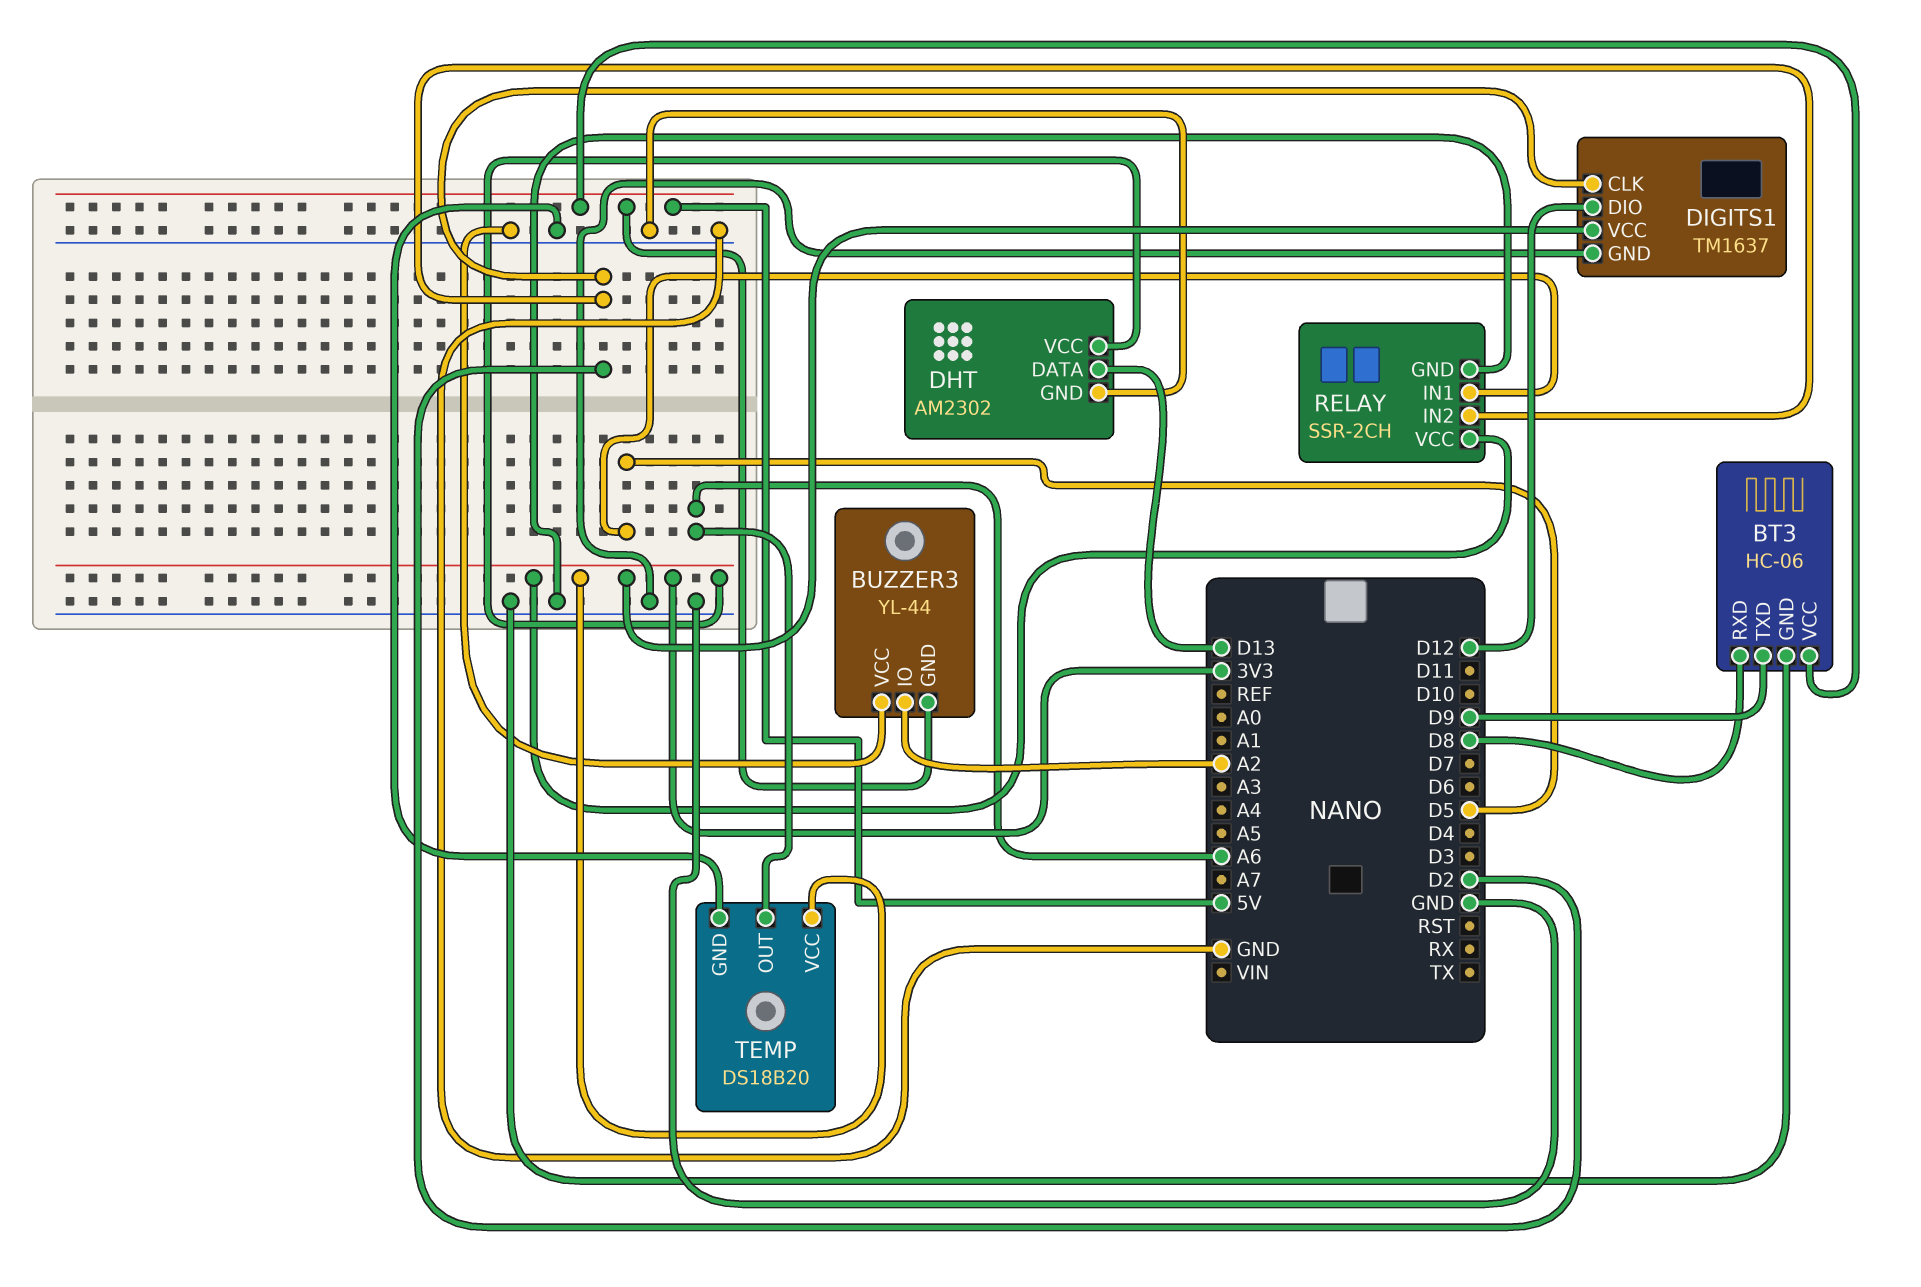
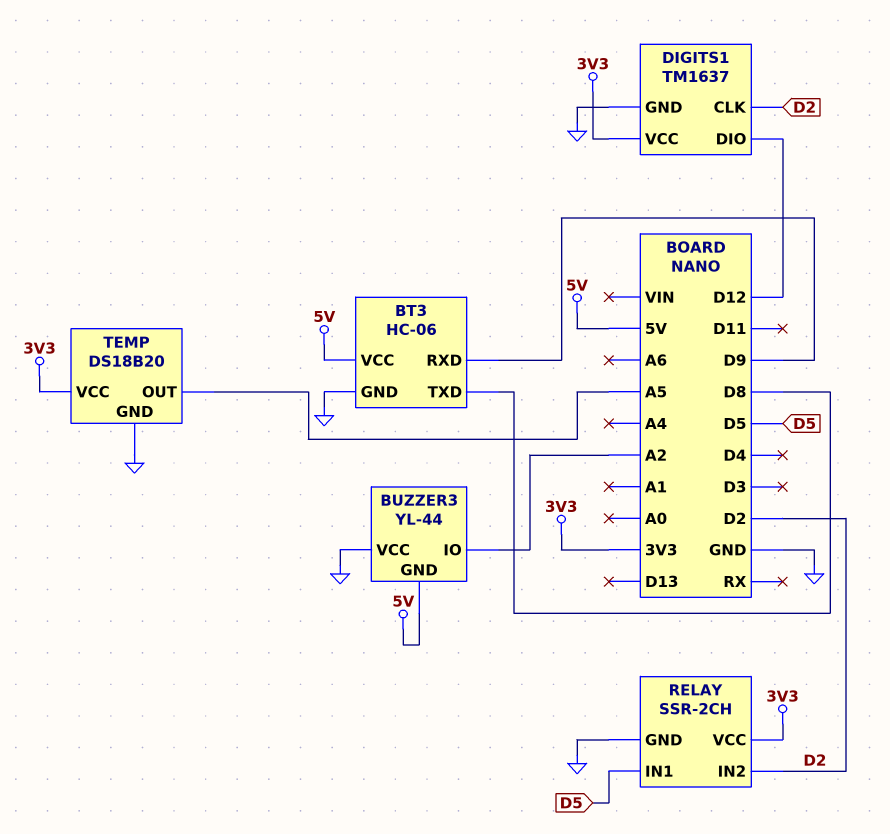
BT3 pin RXD: D8 -> D9
BT3 pin TXD: D9 -> D8
DHT: AM2302 -> none
DHT pin DATA: D13 -> none
DHT pin GND: GND -> none
DHT pin VCC: 3V3 -> none
TEMP pin OUT: A6 -> A5

